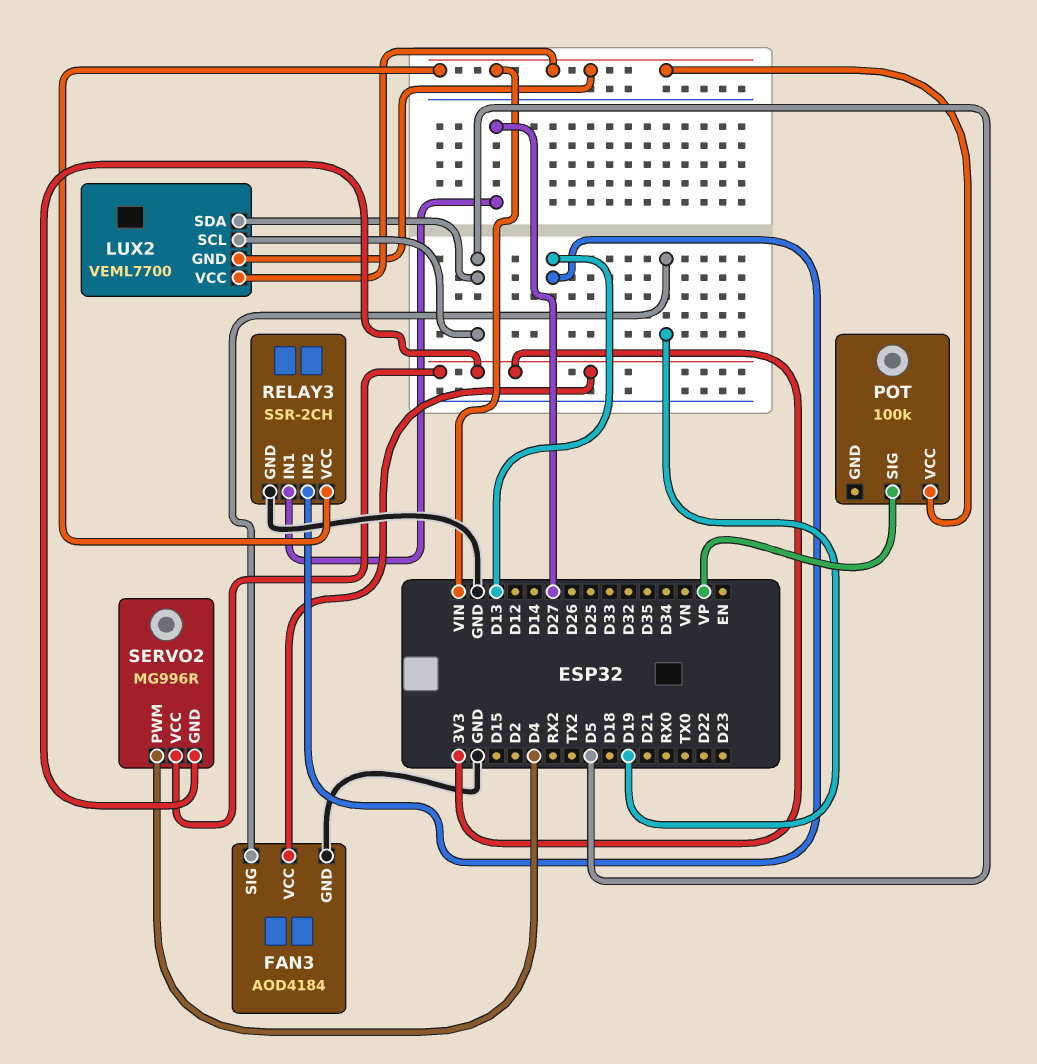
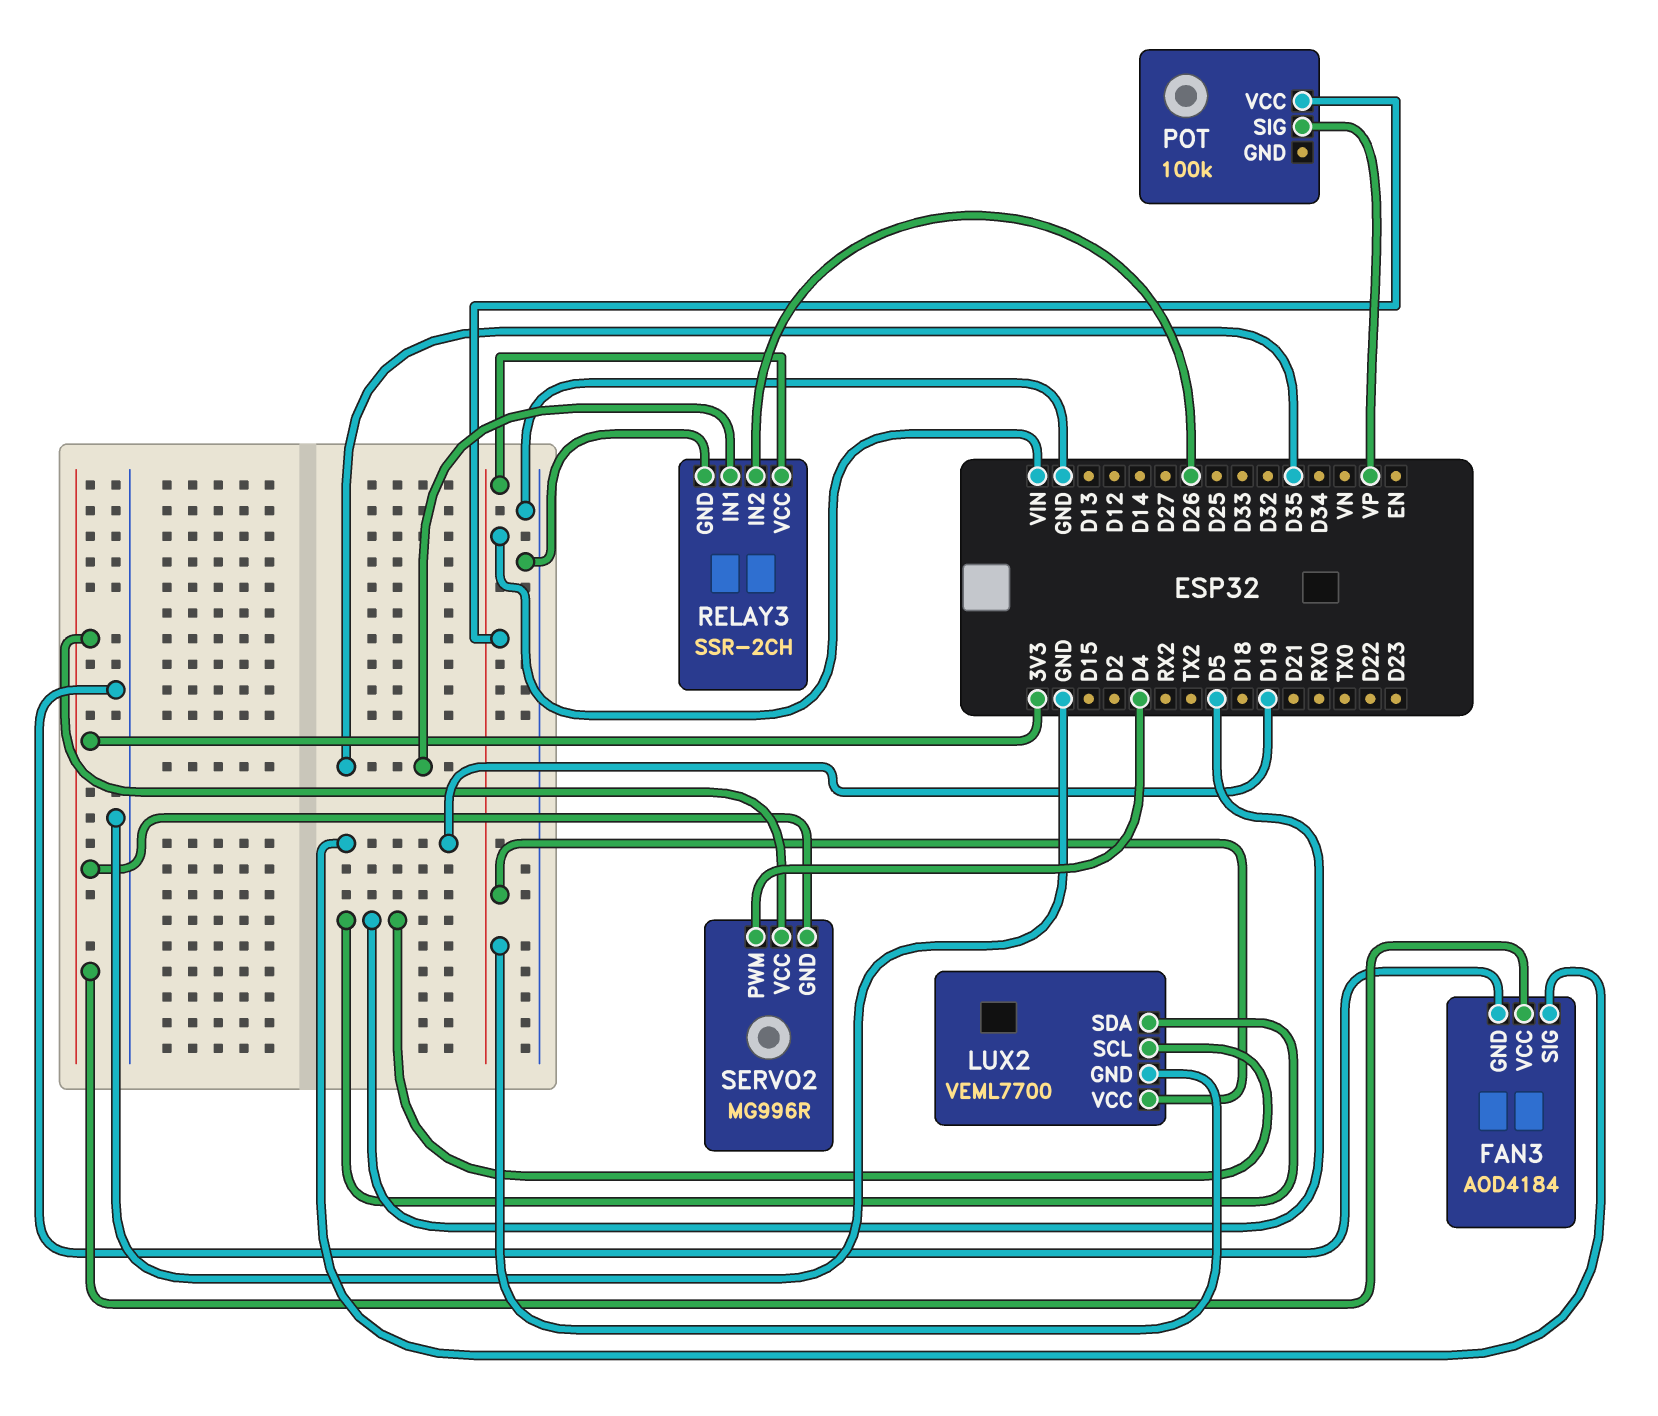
RELAY3 pin IN1: D27 -> D35
RELAY3 pin IN2: D13 -> D26

